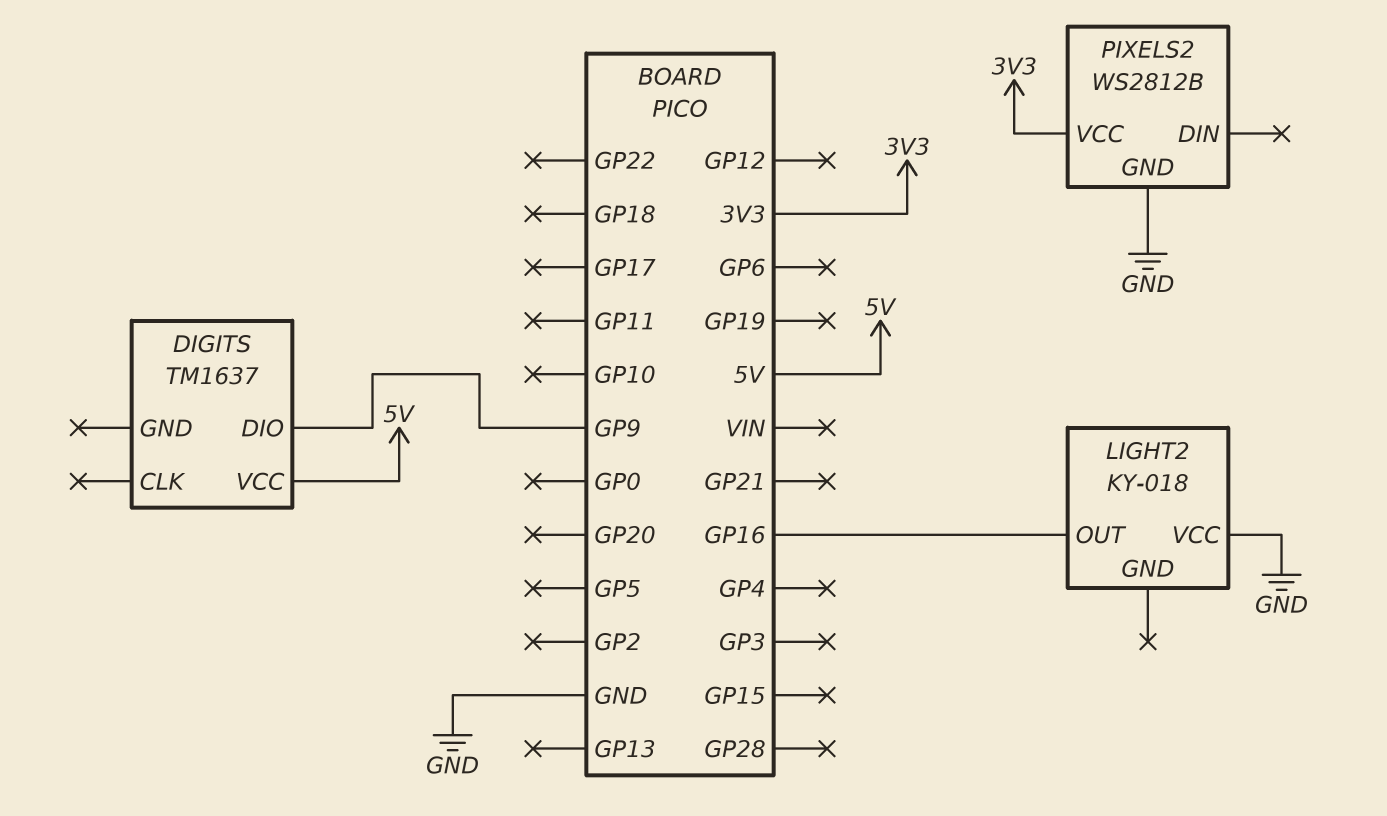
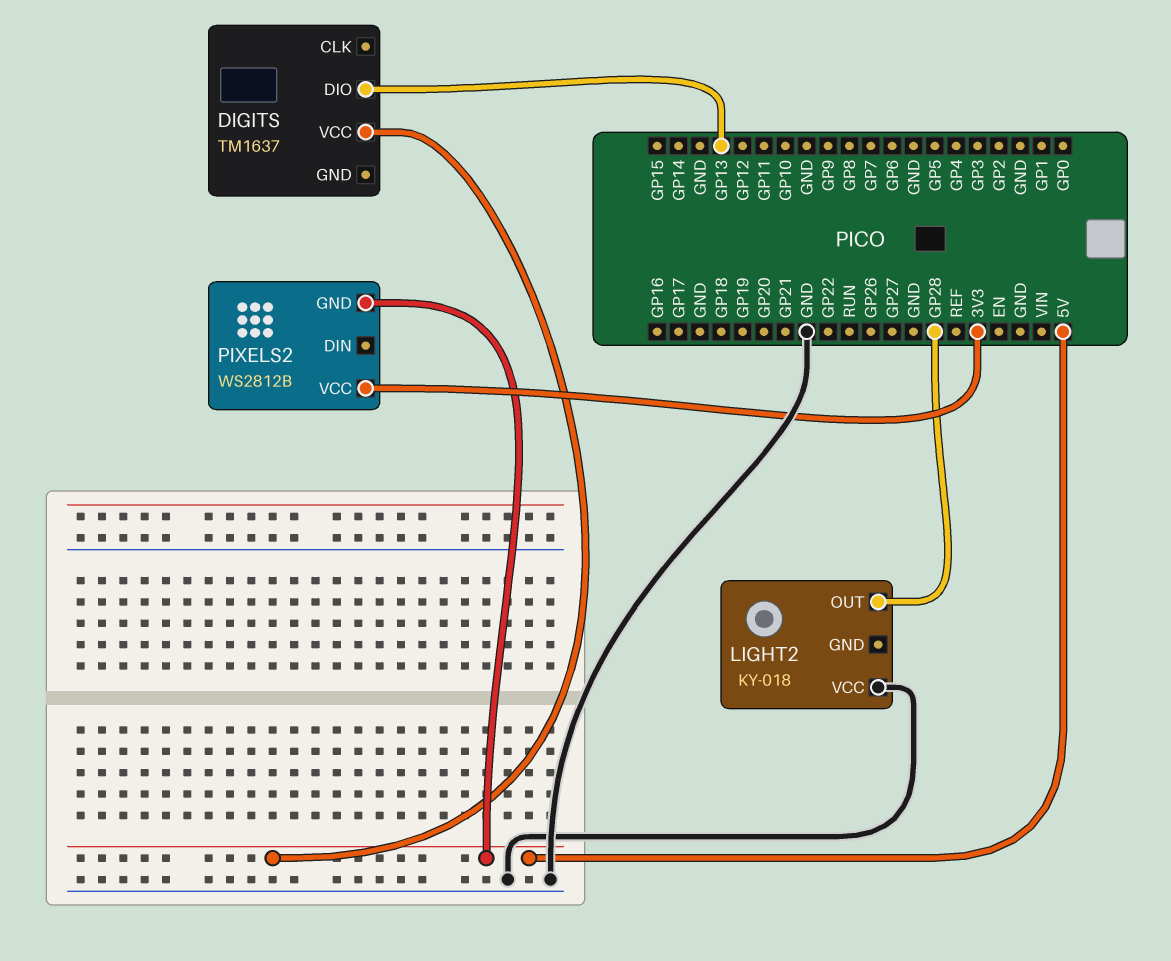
DIGITS pin DIO: GP9 -> GP13
LIGHT2 pin OUT: GP16 -> GP28
PIXELS2 pin GND: GND -> 5V

